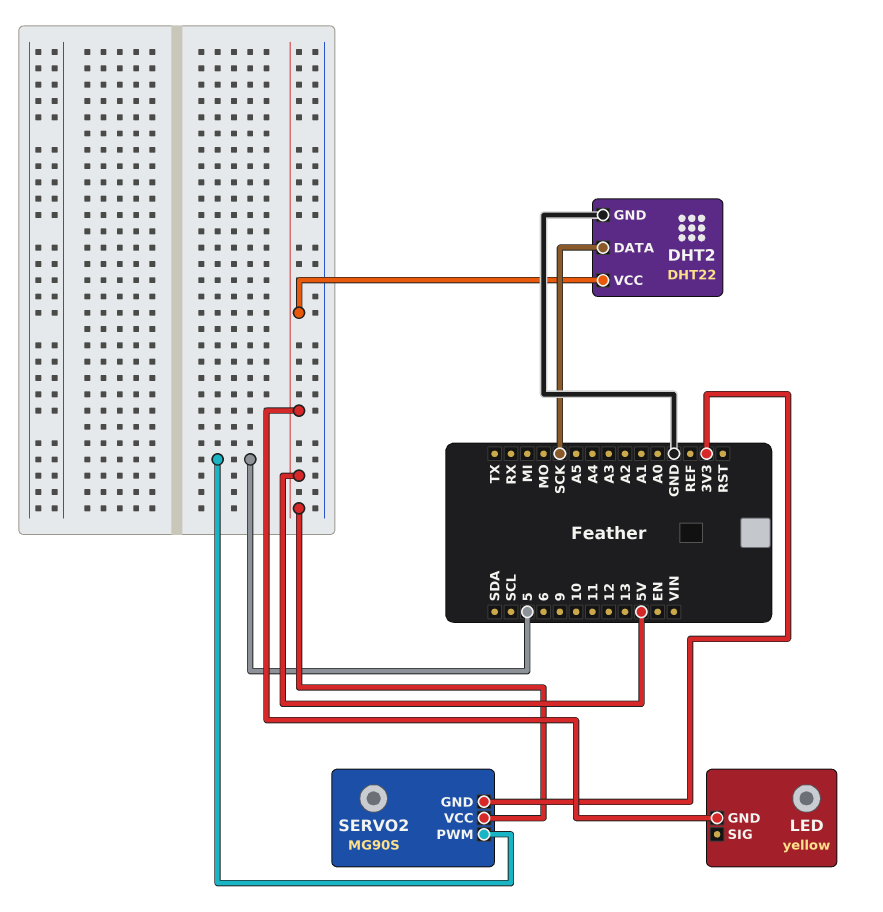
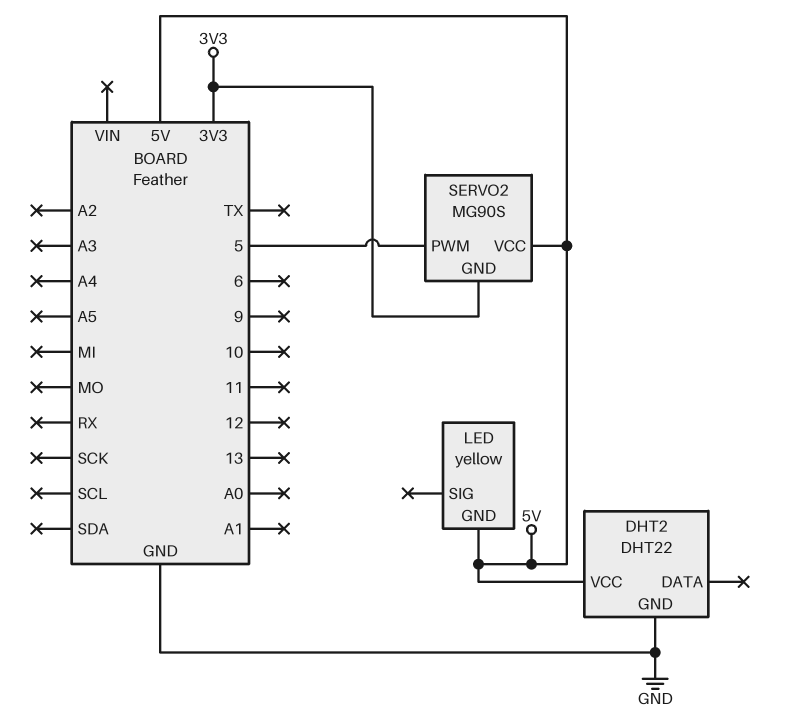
DHT2 pin DATA: SCK -> none

